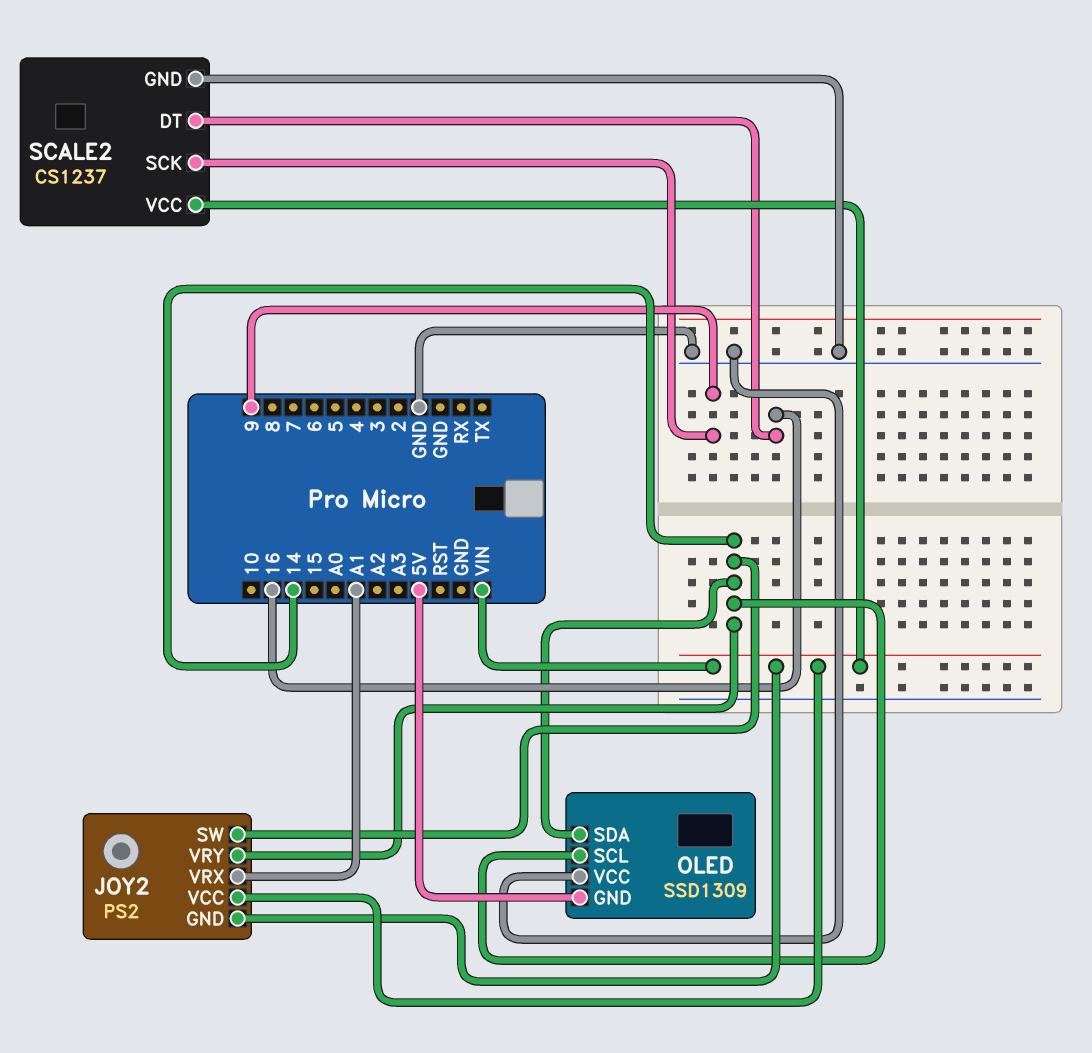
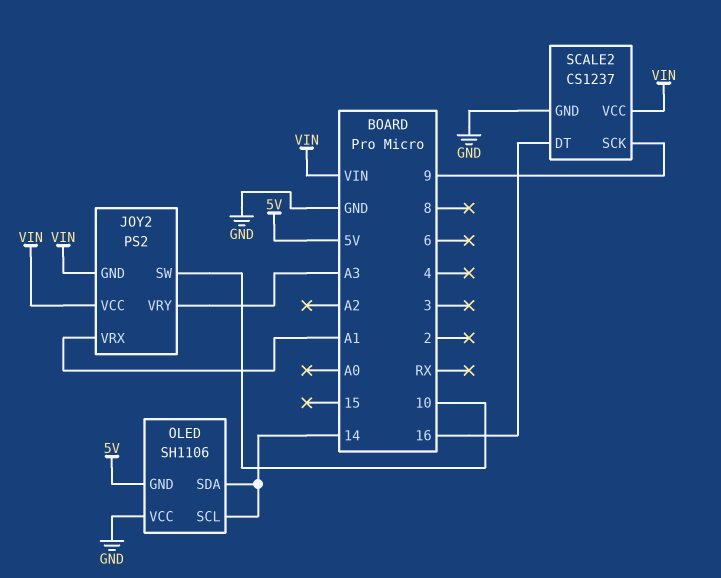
JOY2 pin SW: 14 -> 10
JOY2 pin VRY: 14 -> A3
OLED: SSD1309 -> SH1106

